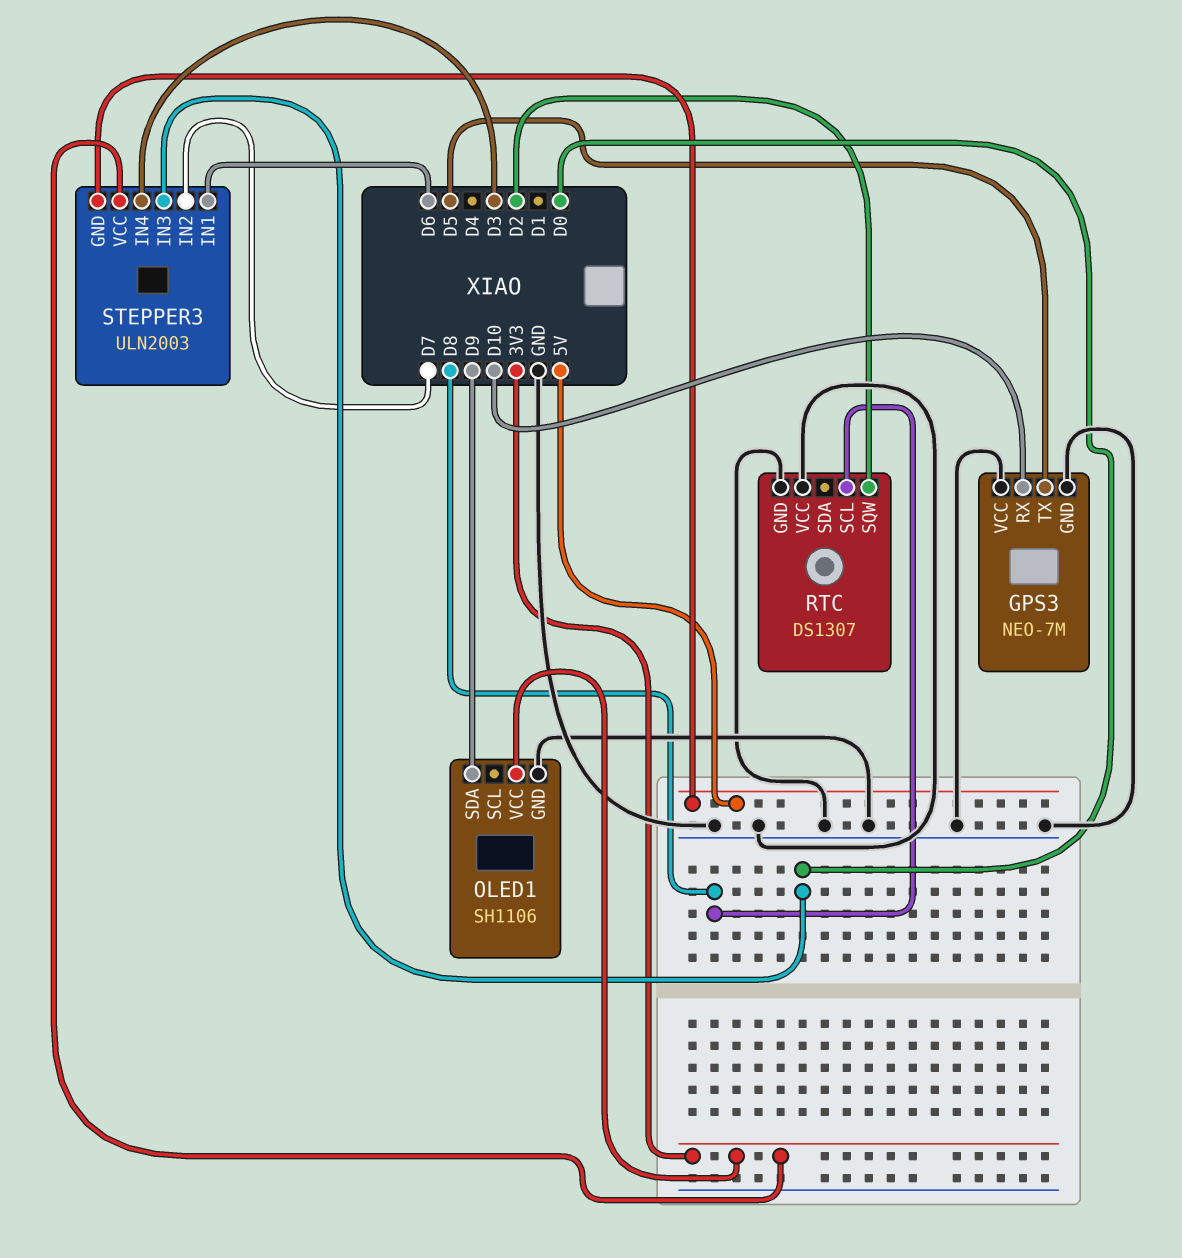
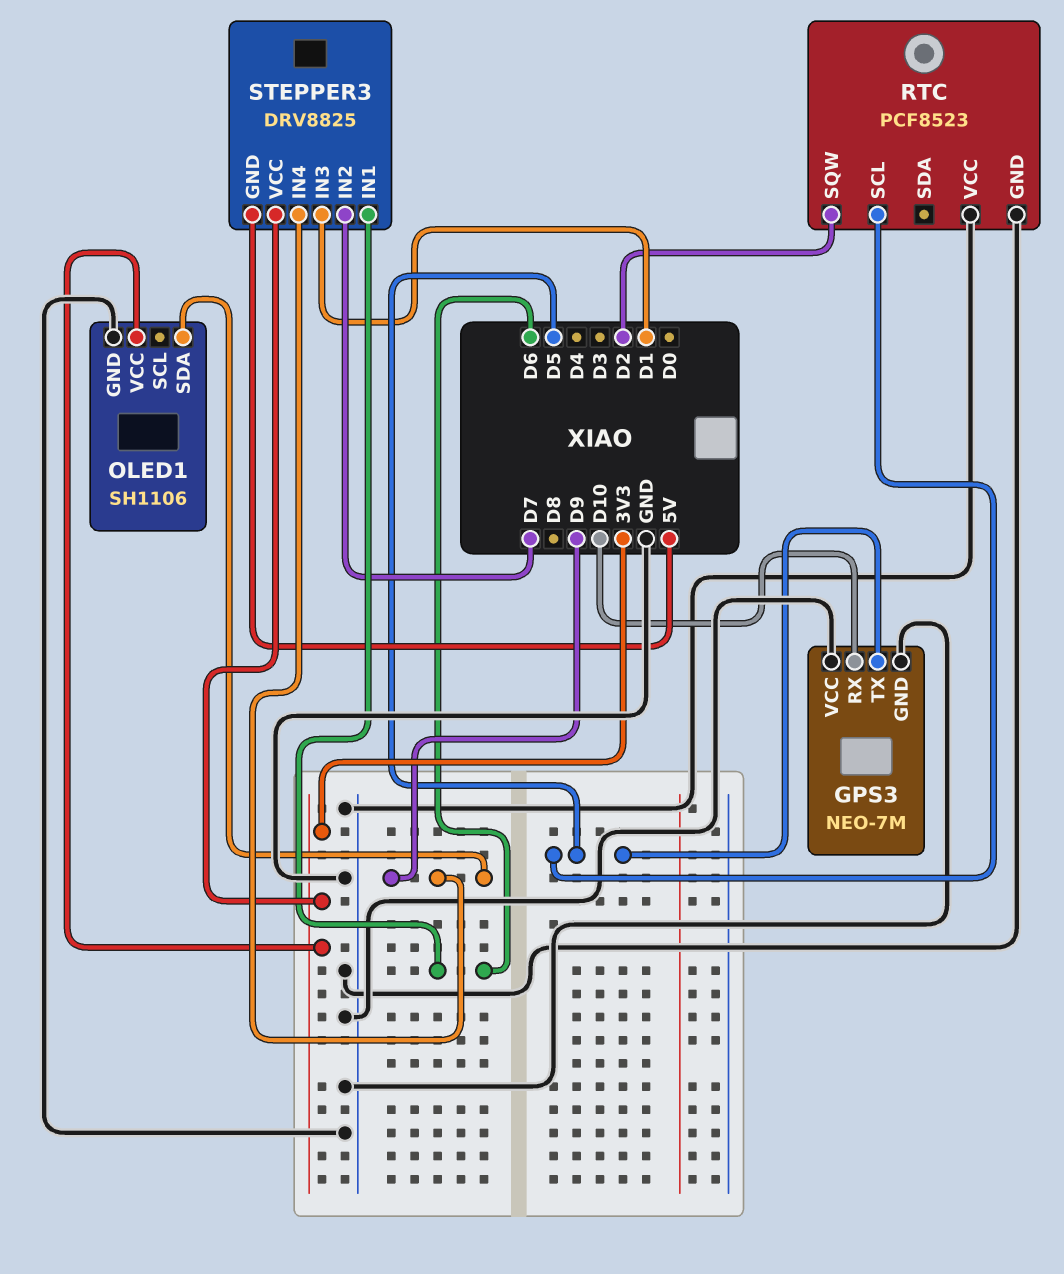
RTC: DS1307 -> PCF8523
RTC pin SCL: D8 -> D5
STEPPER3: ULN2003 -> DRV8825
STEPPER3 pin IN3: D0 -> D1
STEPPER3 pin IN4: D3 -> D9

